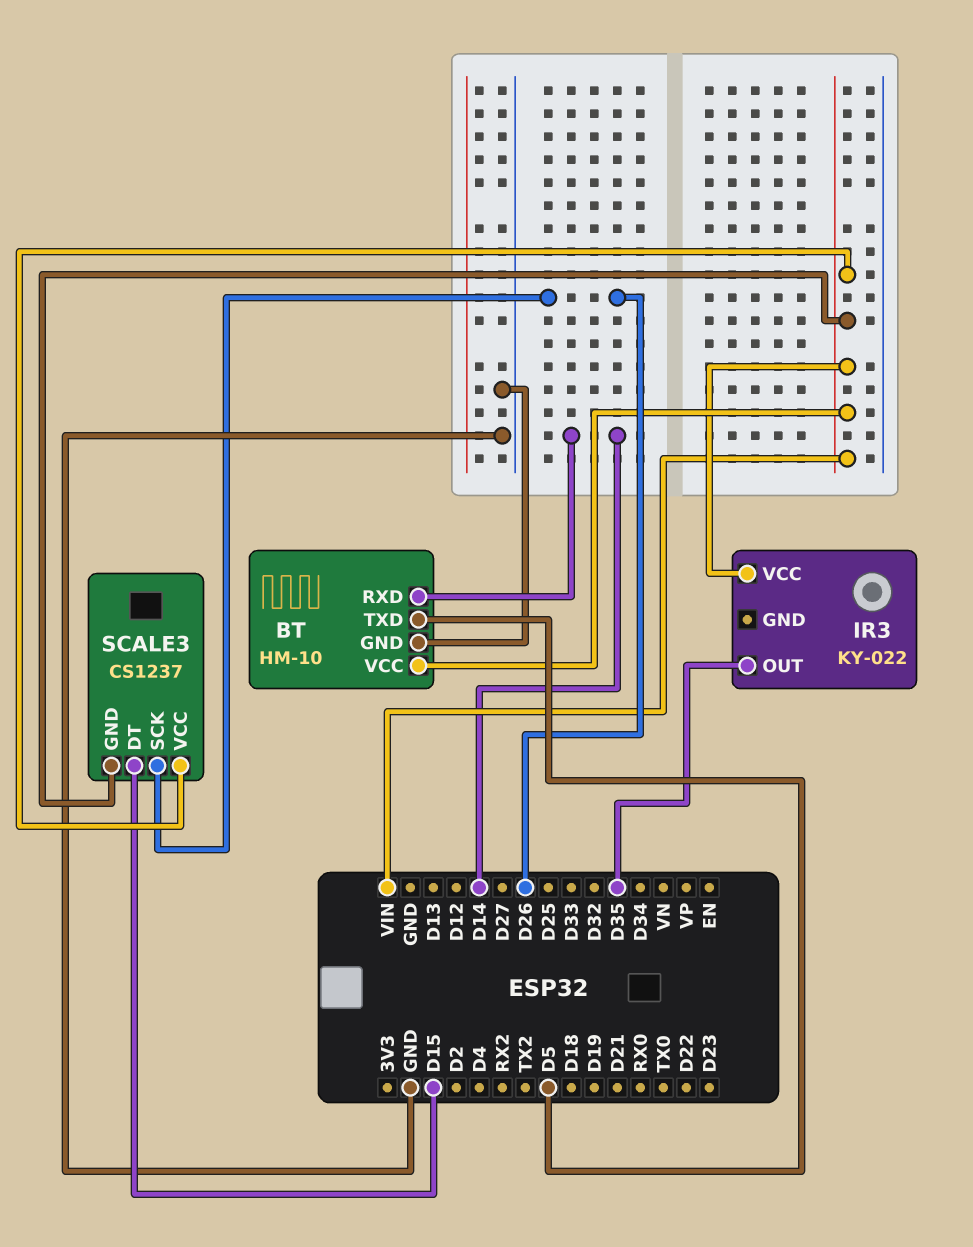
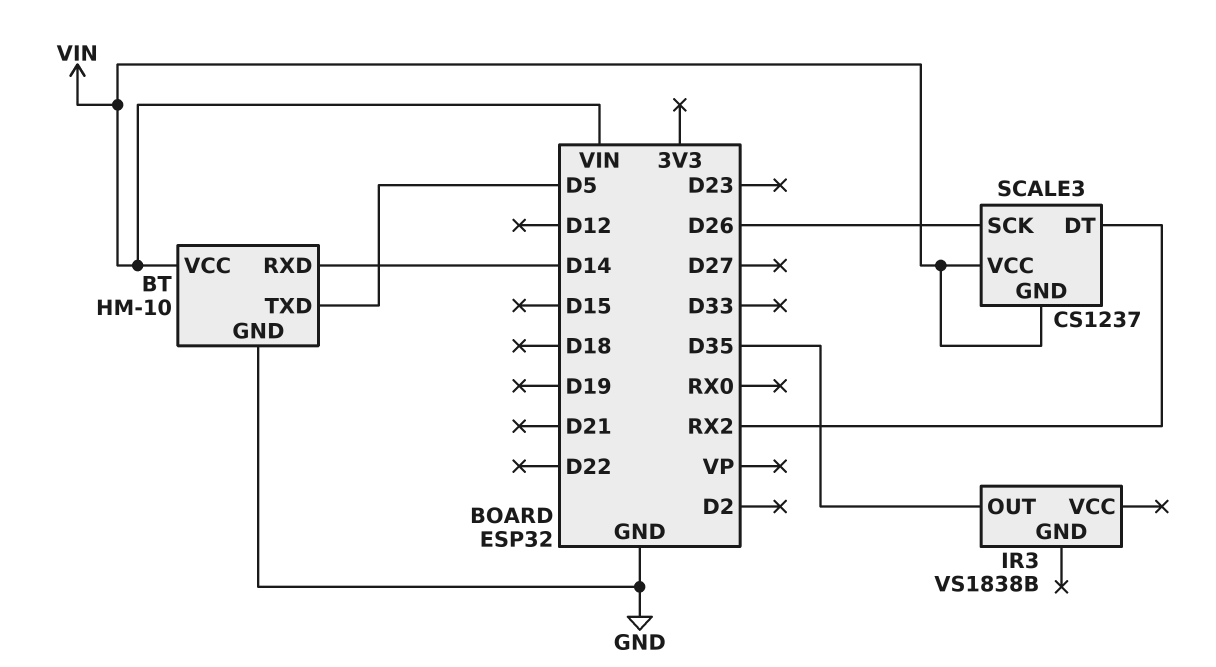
IR3: KY-022 -> VS1838B
IR3 pin VCC: VIN -> none
SCALE3 pin DT: D15 -> RX2

